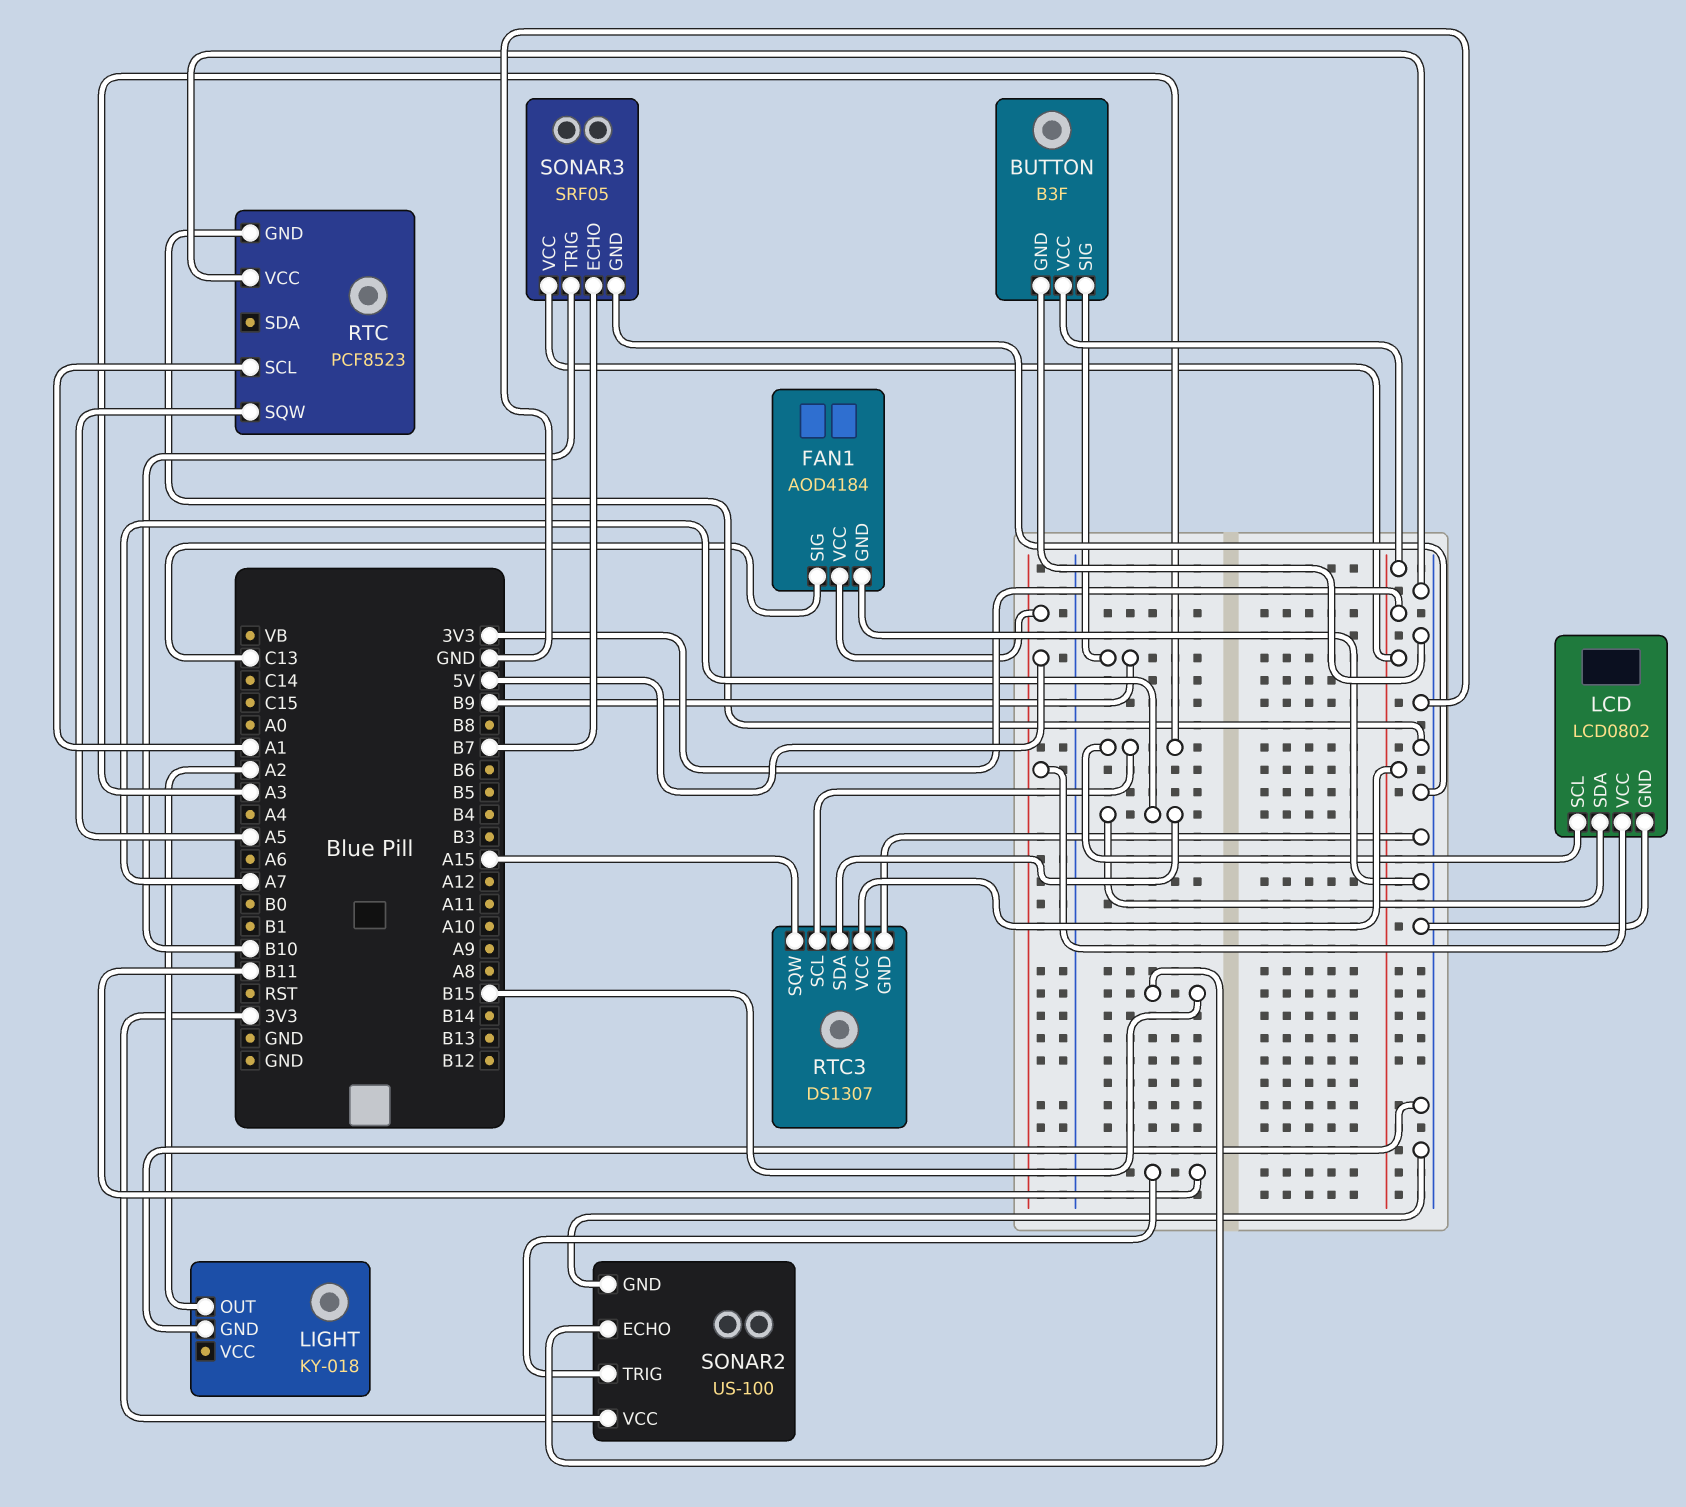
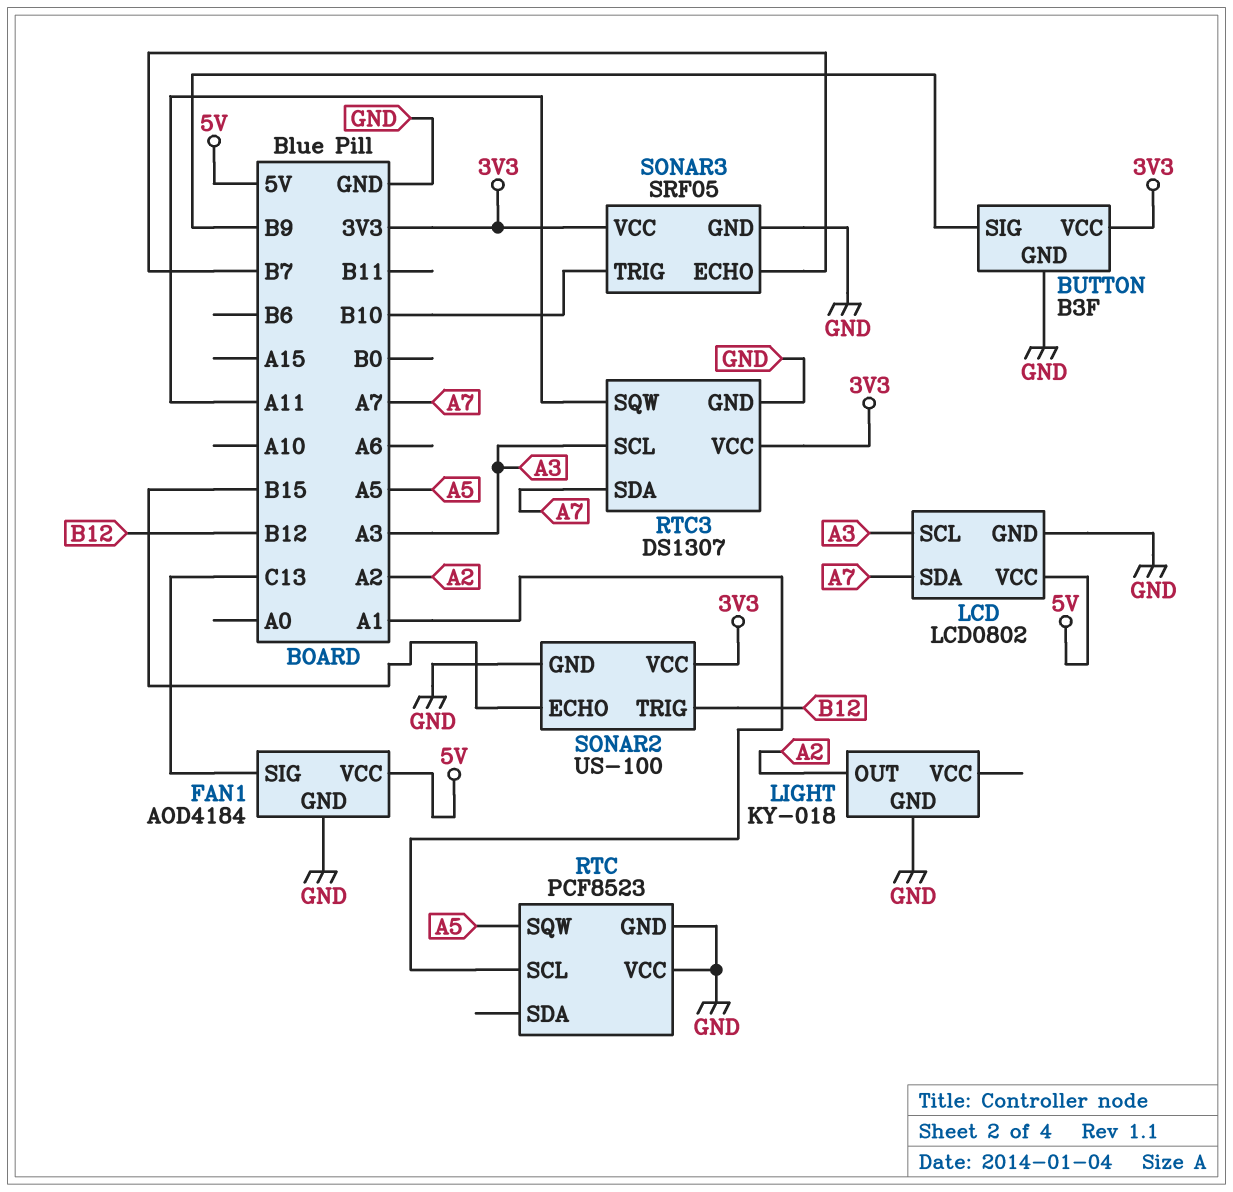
RTC3 pin SQW: A15 -> A11
SONAR2 pin TRIG: B11 -> B12

